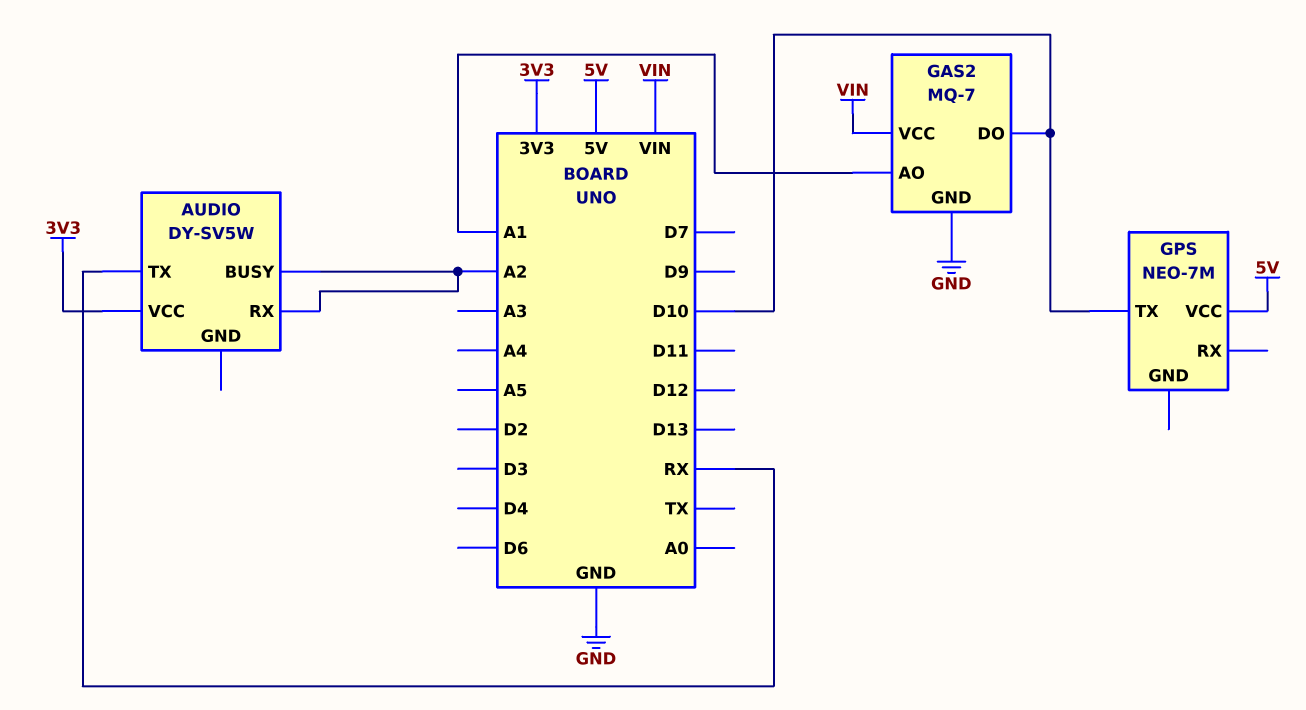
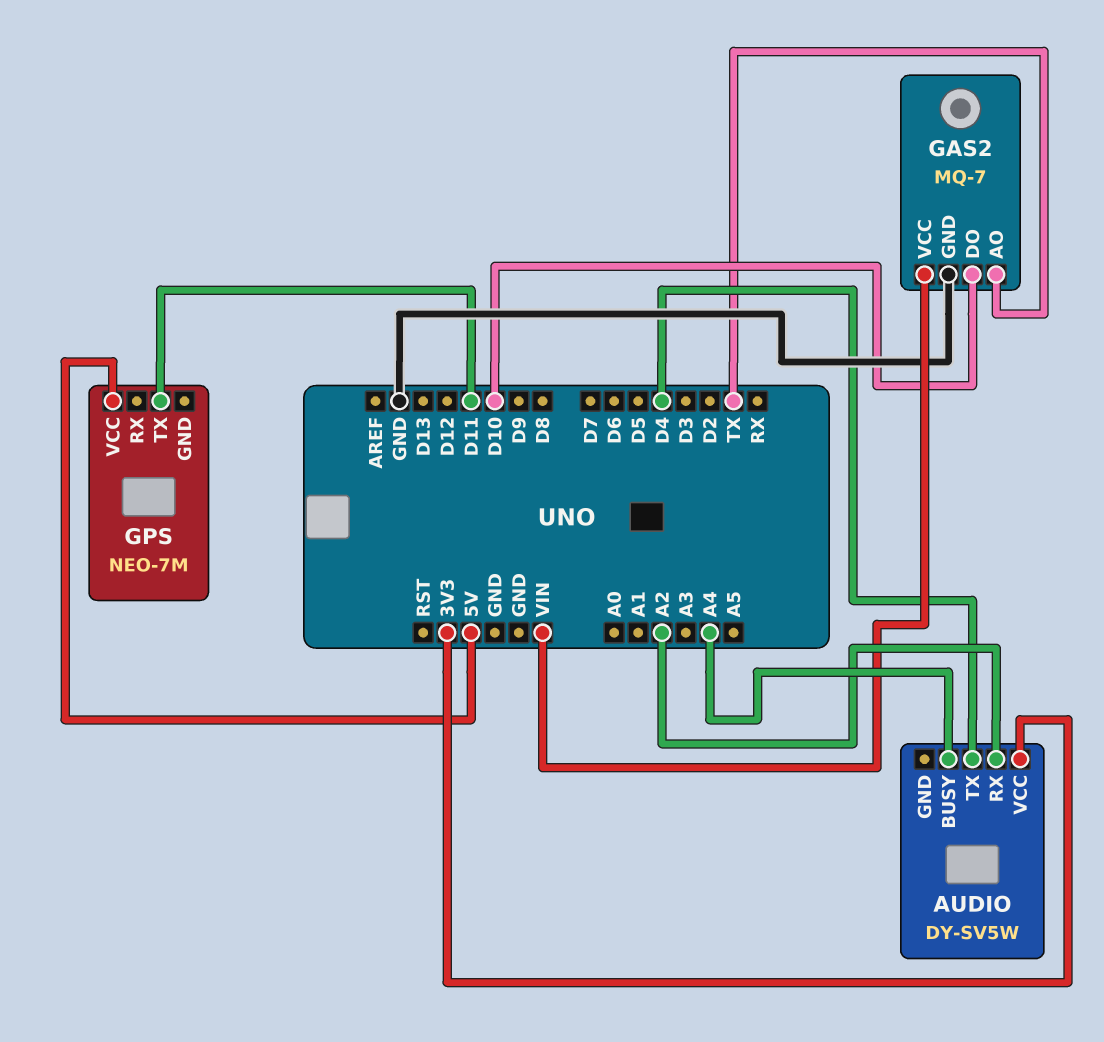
AUDIO pin BUSY: A2 -> A4
AUDIO pin TX: RX -> D4
GAS2 pin AO: A1 -> TX
GPS pin TX: D10 -> D11

